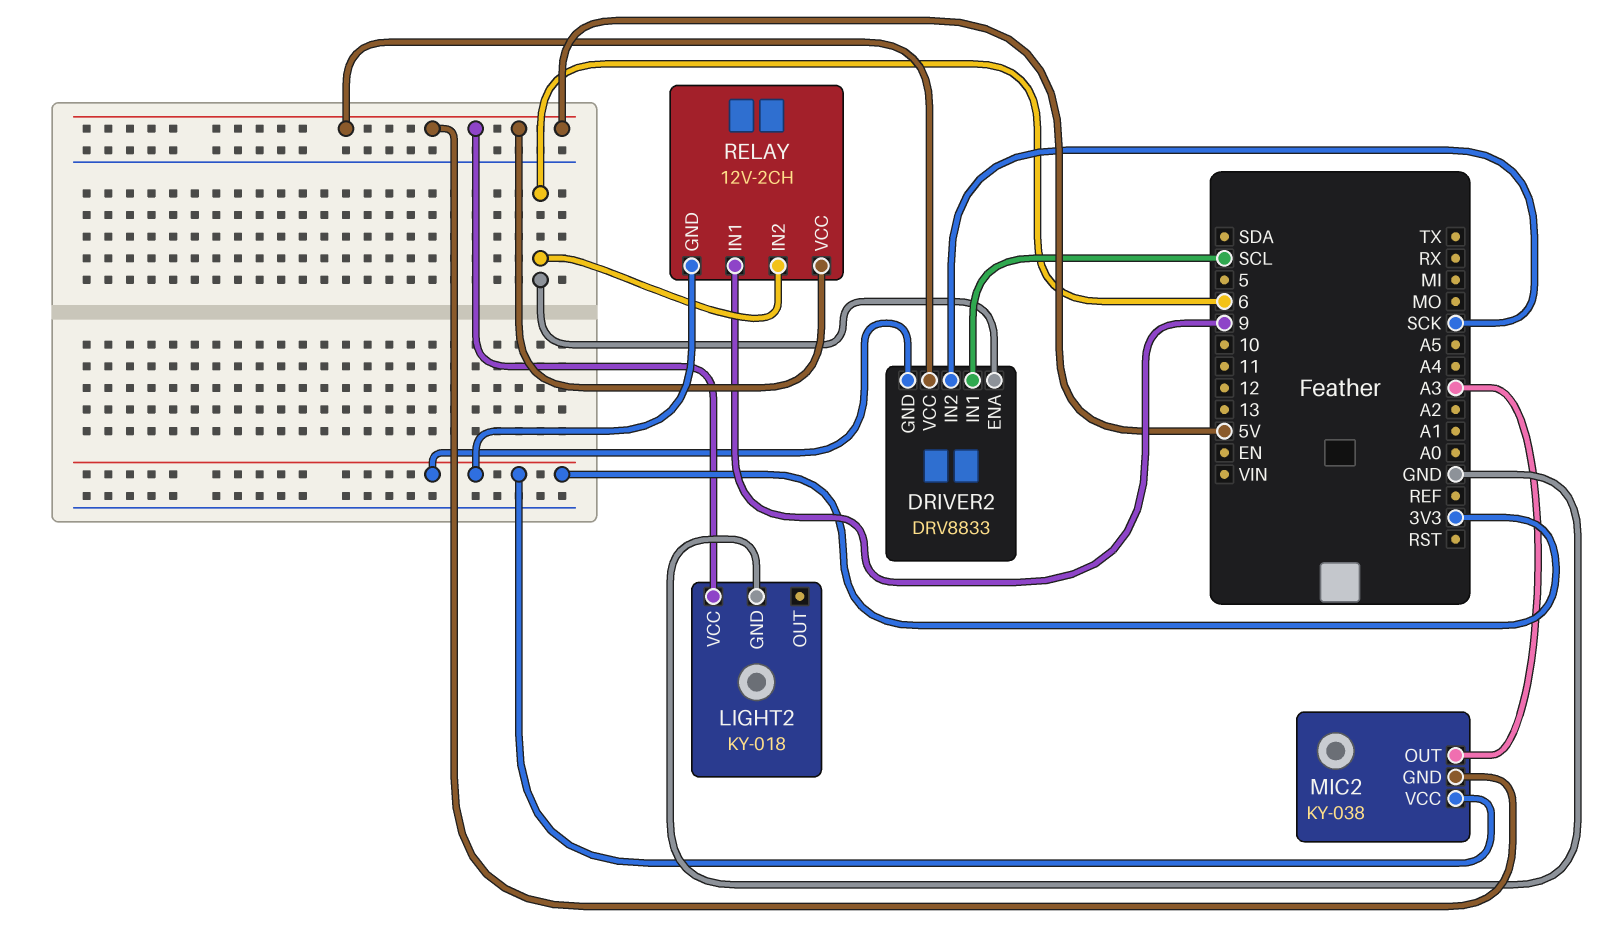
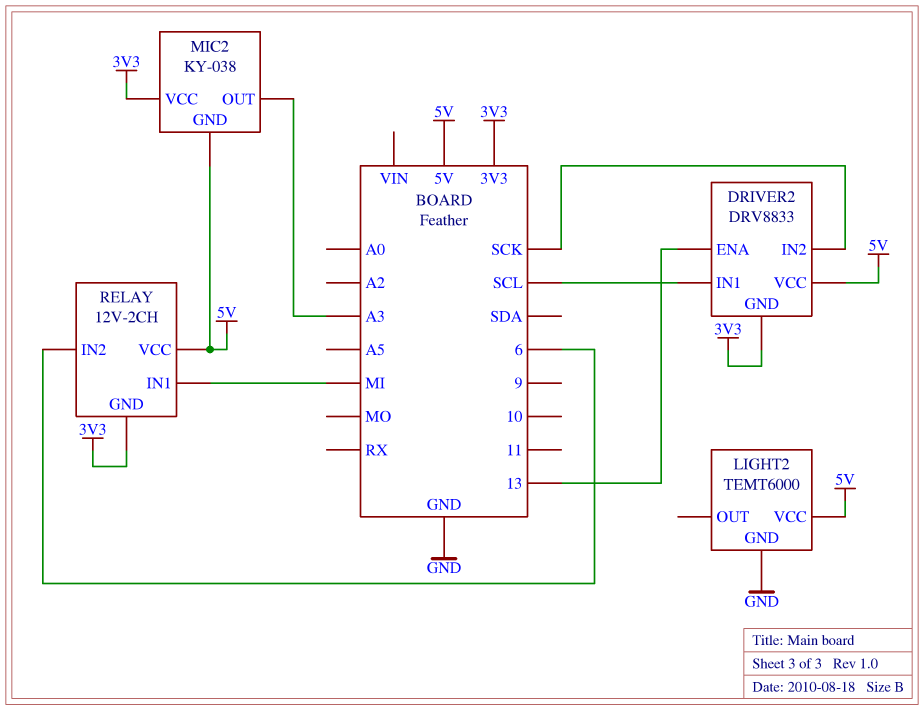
DRIVER2 pin ENA: 6 -> 13
LIGHT2: KY-018 -> TEMT6000
RELAY pin IN1: 9 -> MI

